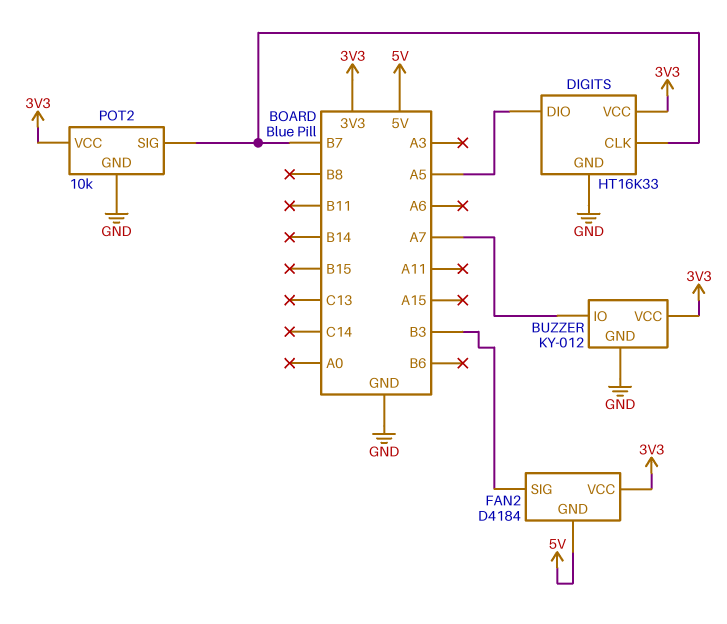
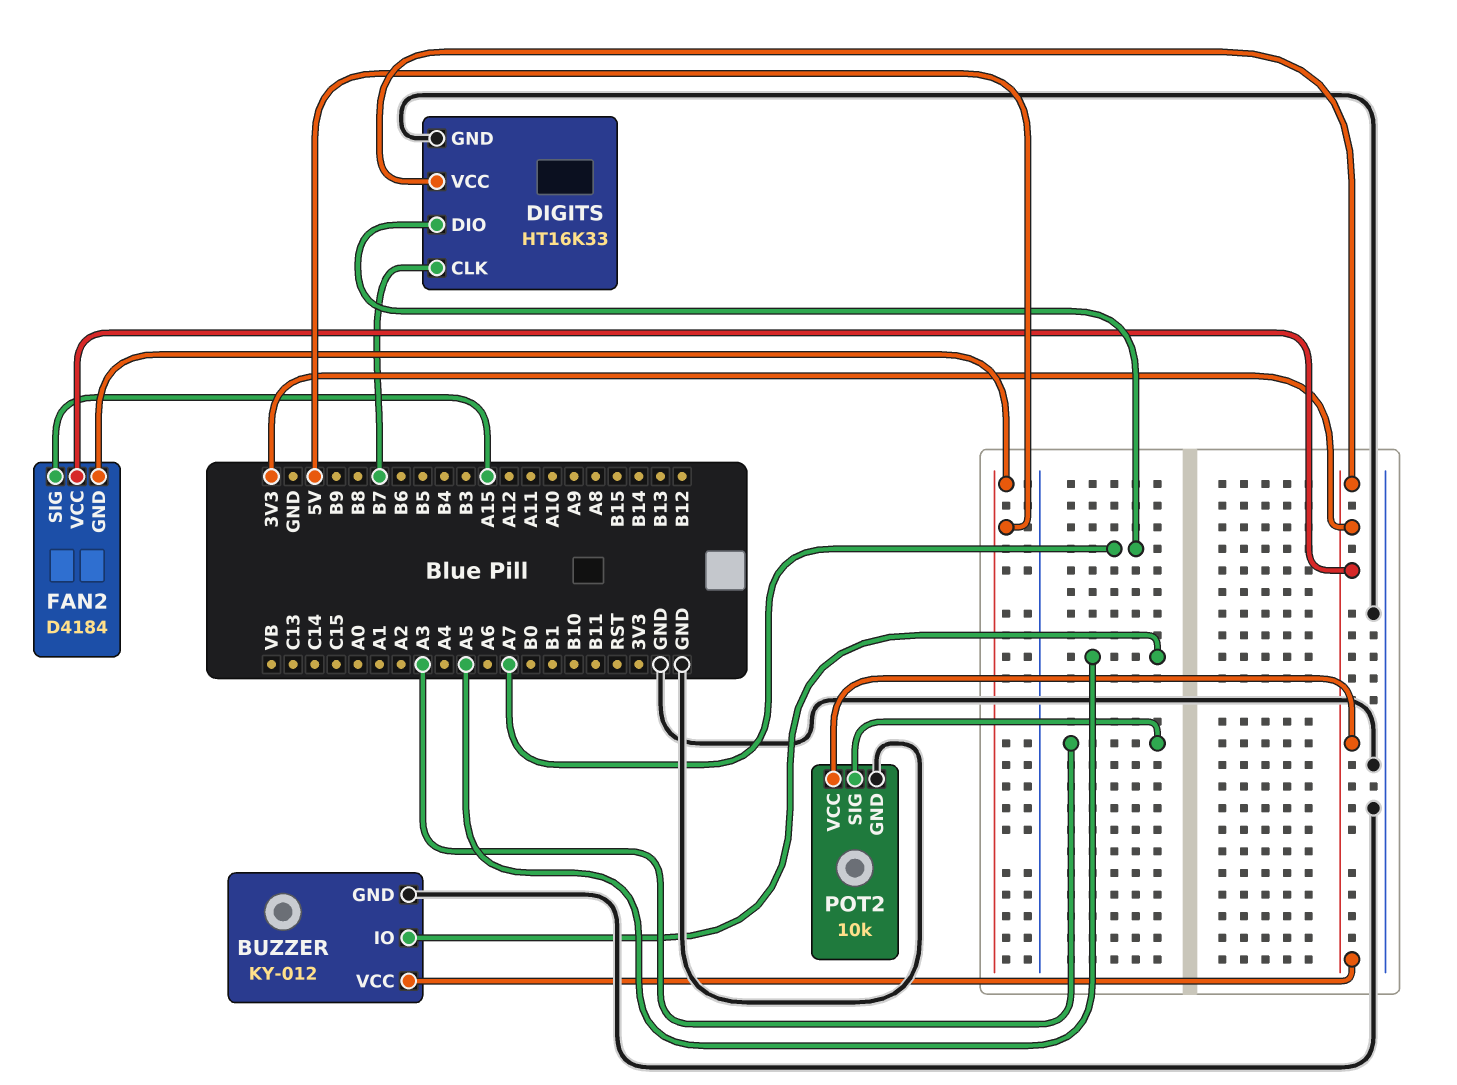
BUZZER pin IO: A7 -> A5
DIGITS pin DIO: A5 -> A7
FAN2 pin SIG: B3 -> A15
POT2 pin SIG: B7 -> A3

